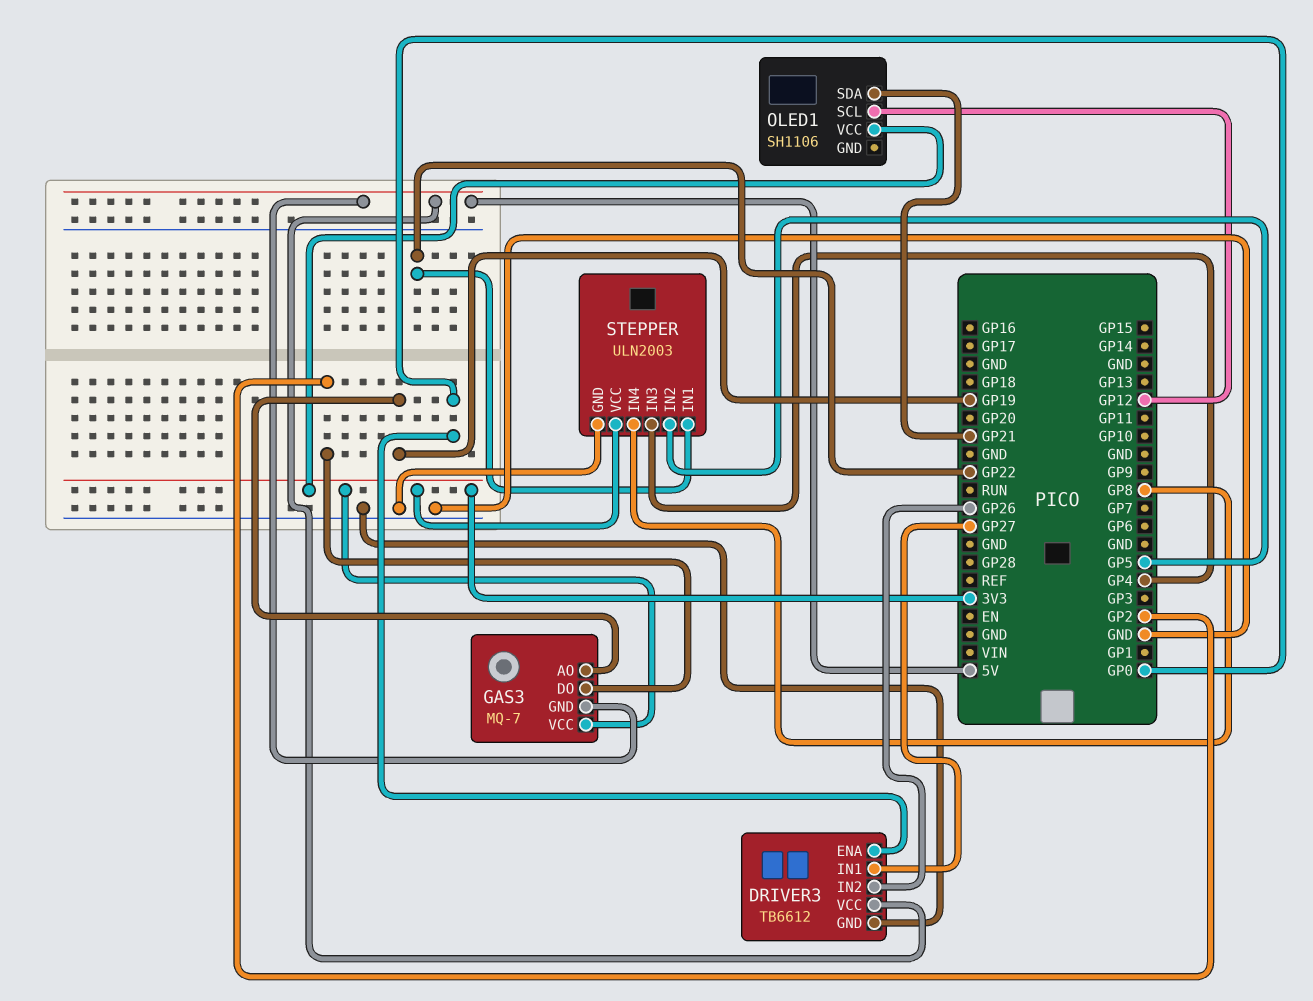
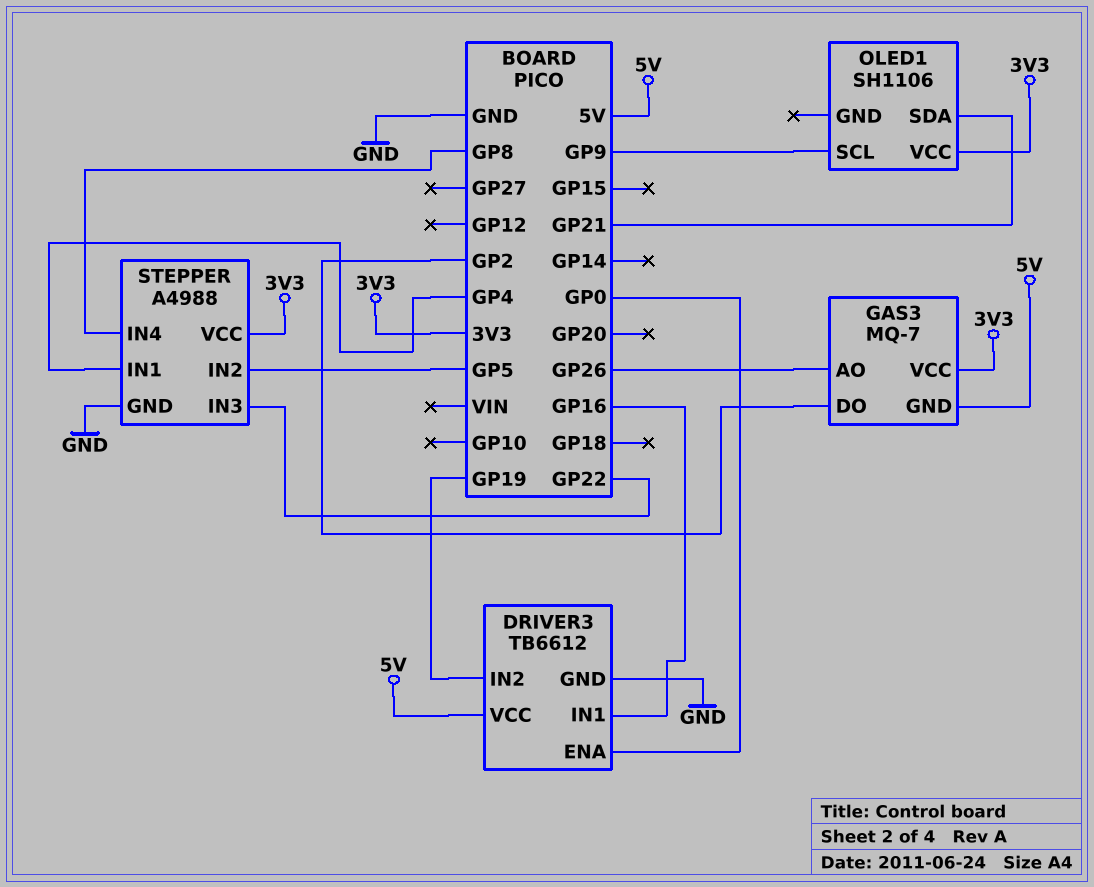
DRIVER3 pin IN1: GP27 -> GP16
DRIVER3 pin IN2: GP26 -> GP19
GAS3 pin AO: GP19 -> GP26
OLED1 pin SCL: GP12 -> GP9
STEPPER: ULN2003 -> A4988
STEPPER pin IN1: GP22 -> GP4
STEPPER pin IN3: GP4 -> GP22

